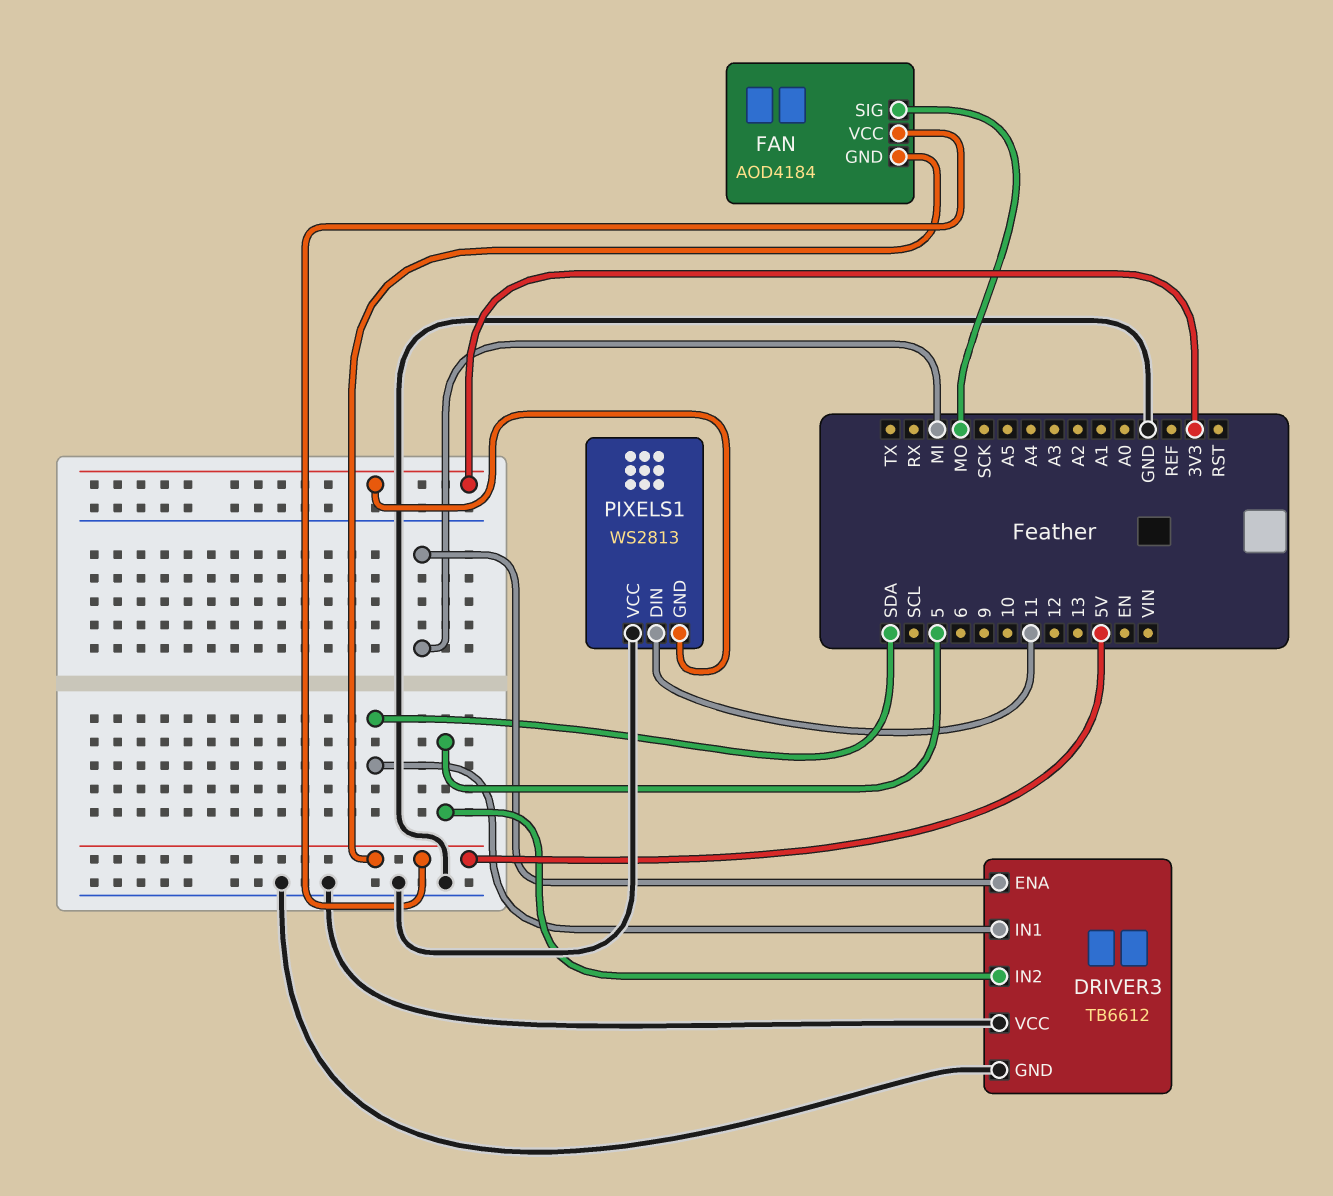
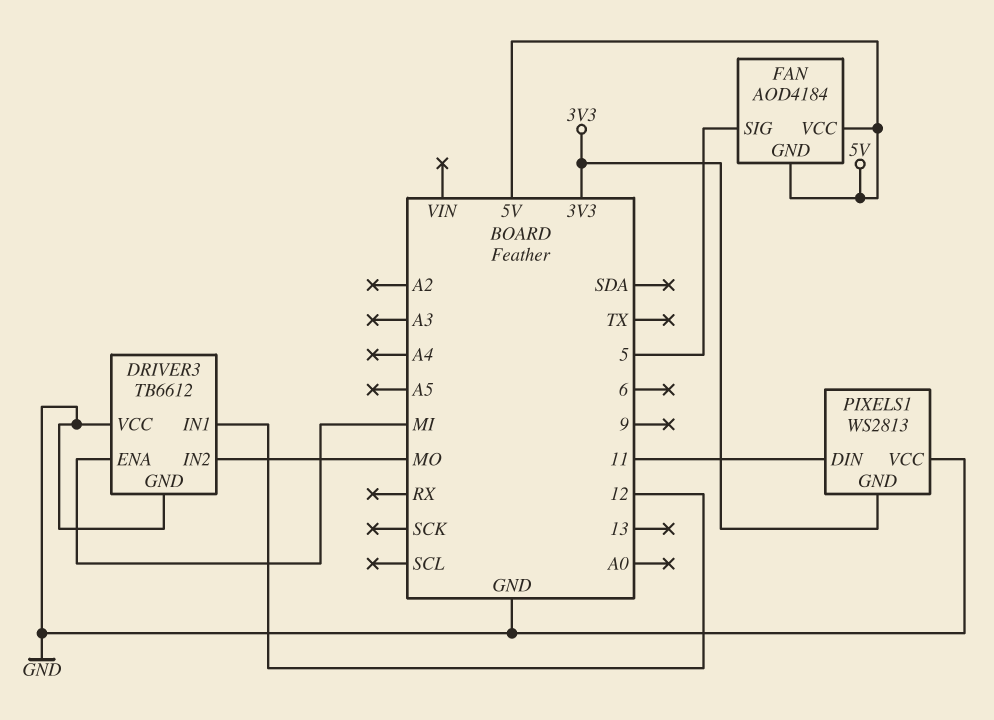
DRIVER3 pin IN1: SDA -> 12
DRIVER3 pin IN2: 5 -> MO
FAN pin SIG: MO -> 5

